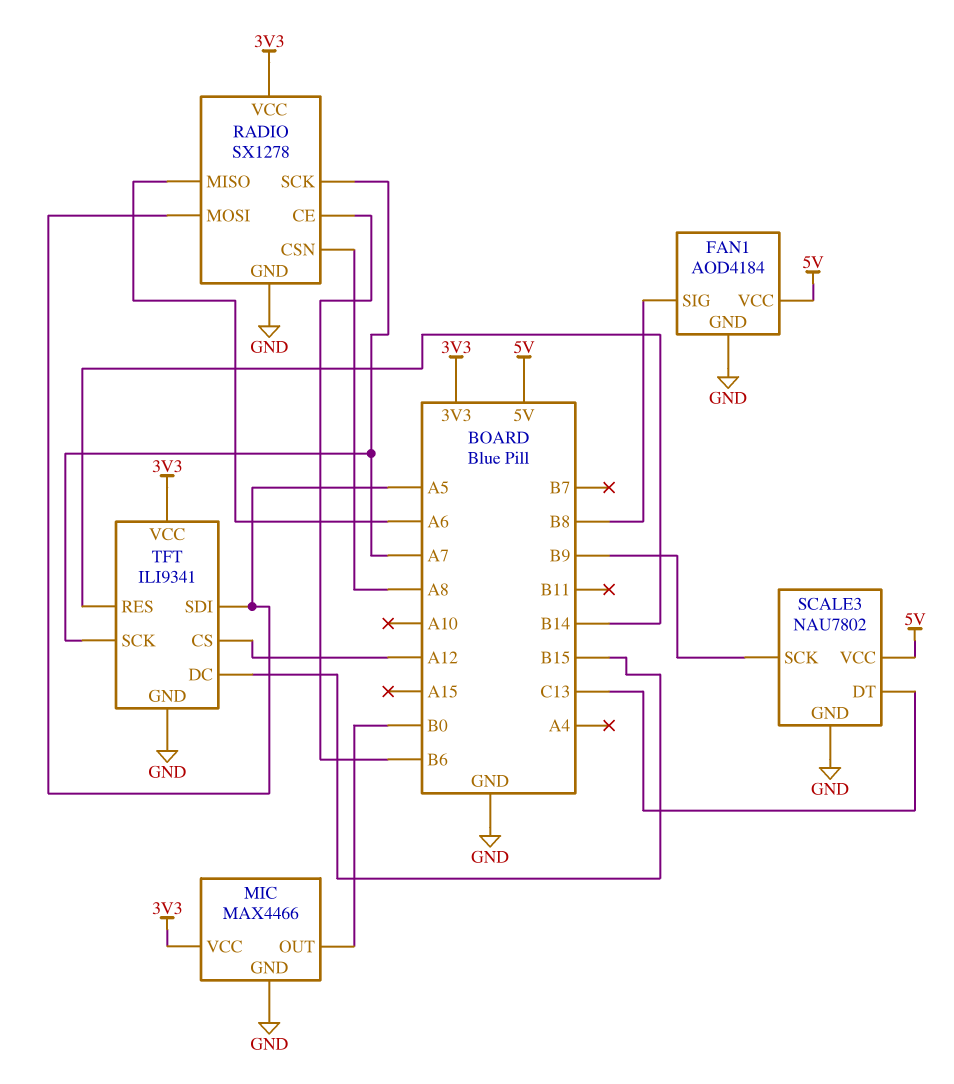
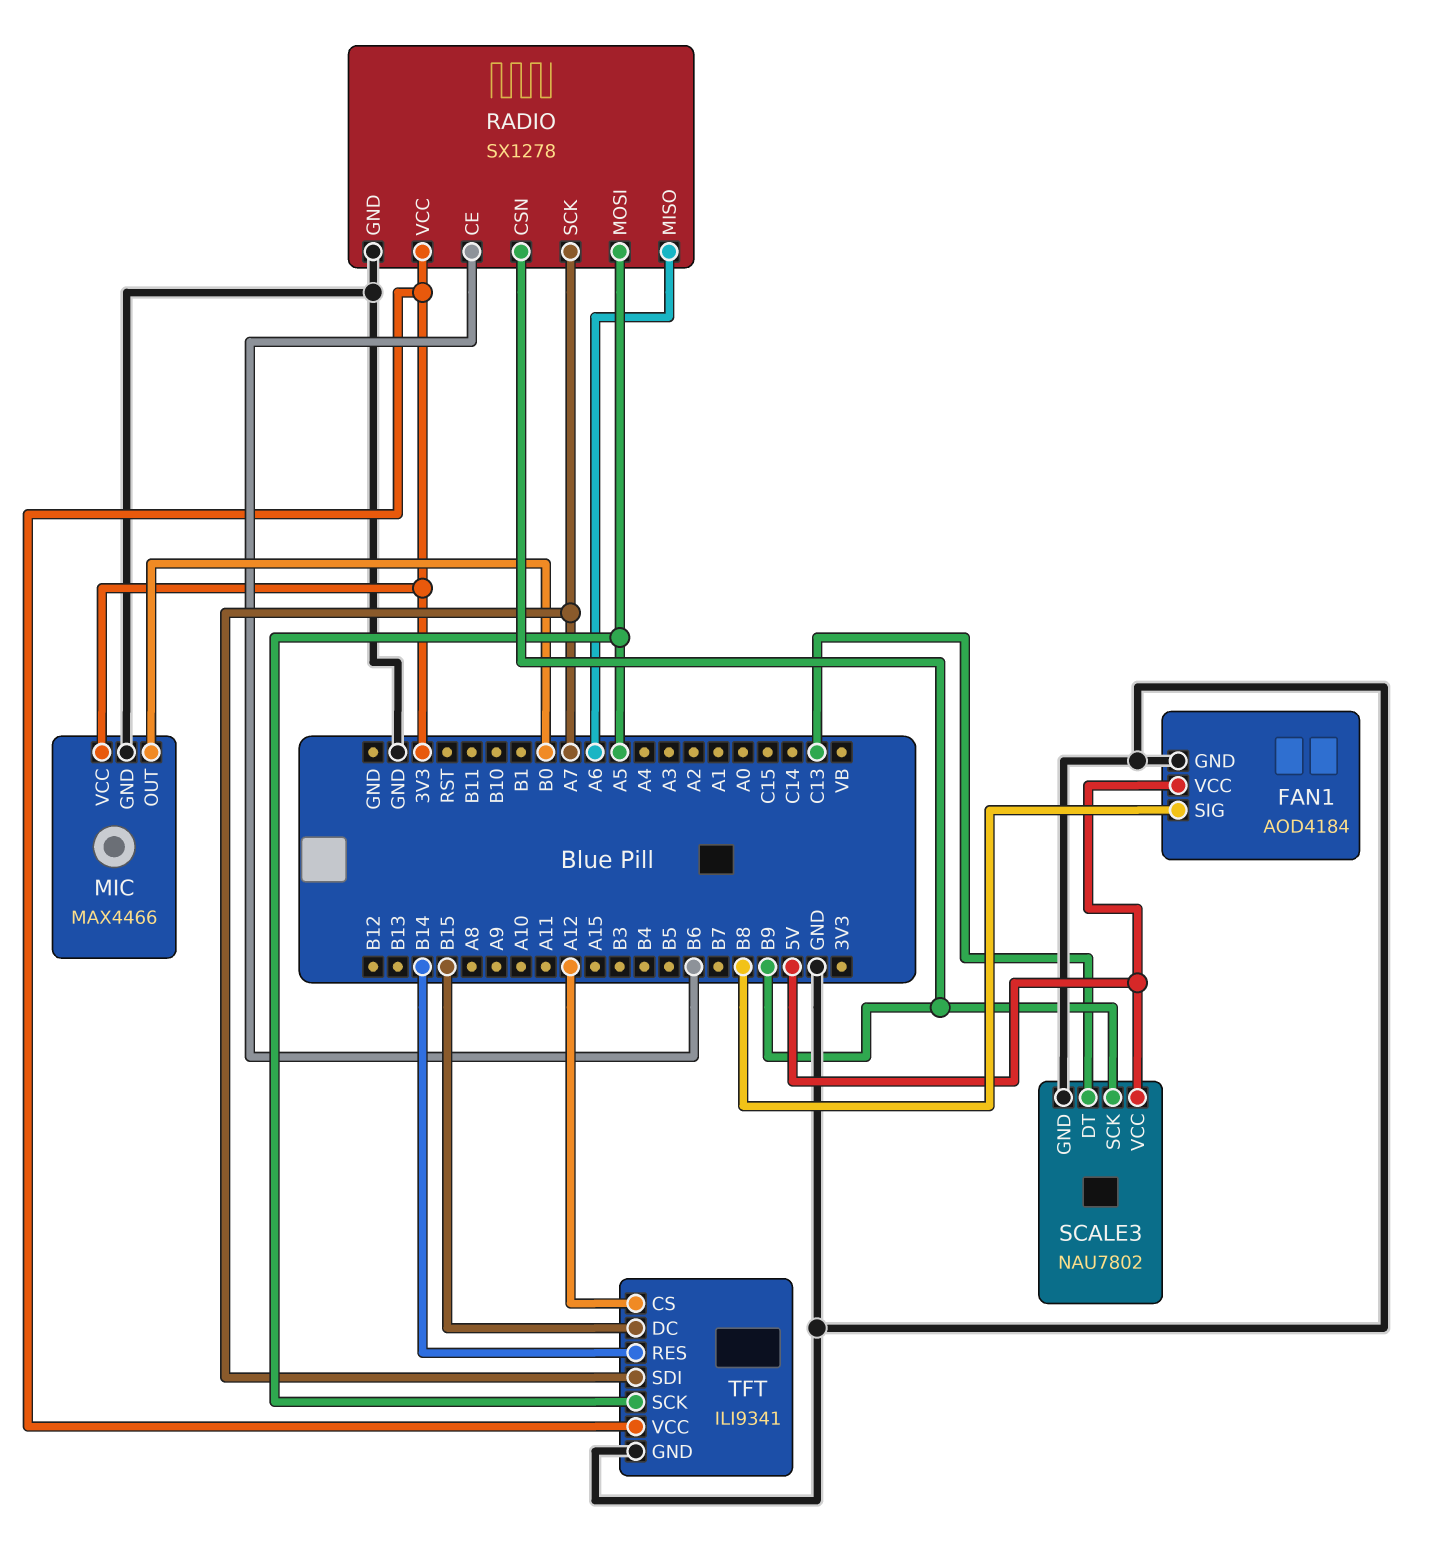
RADIO pin CSN: A8 -> B9
TFT pin SCK: A7 -> A5
TFT pin SDI: A5 -> A7

